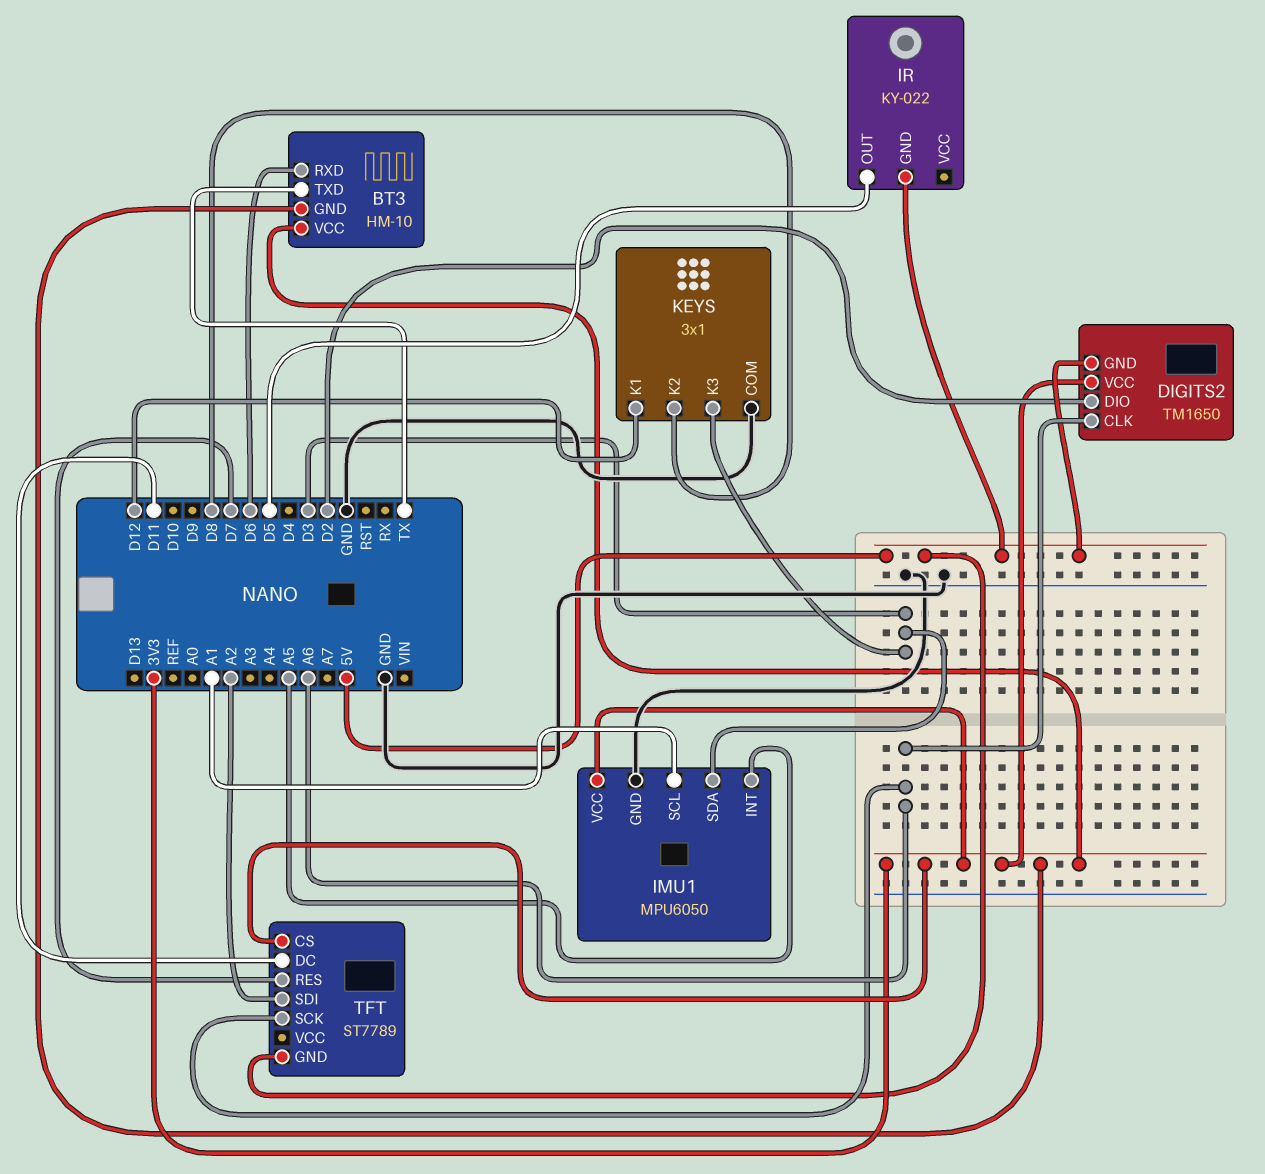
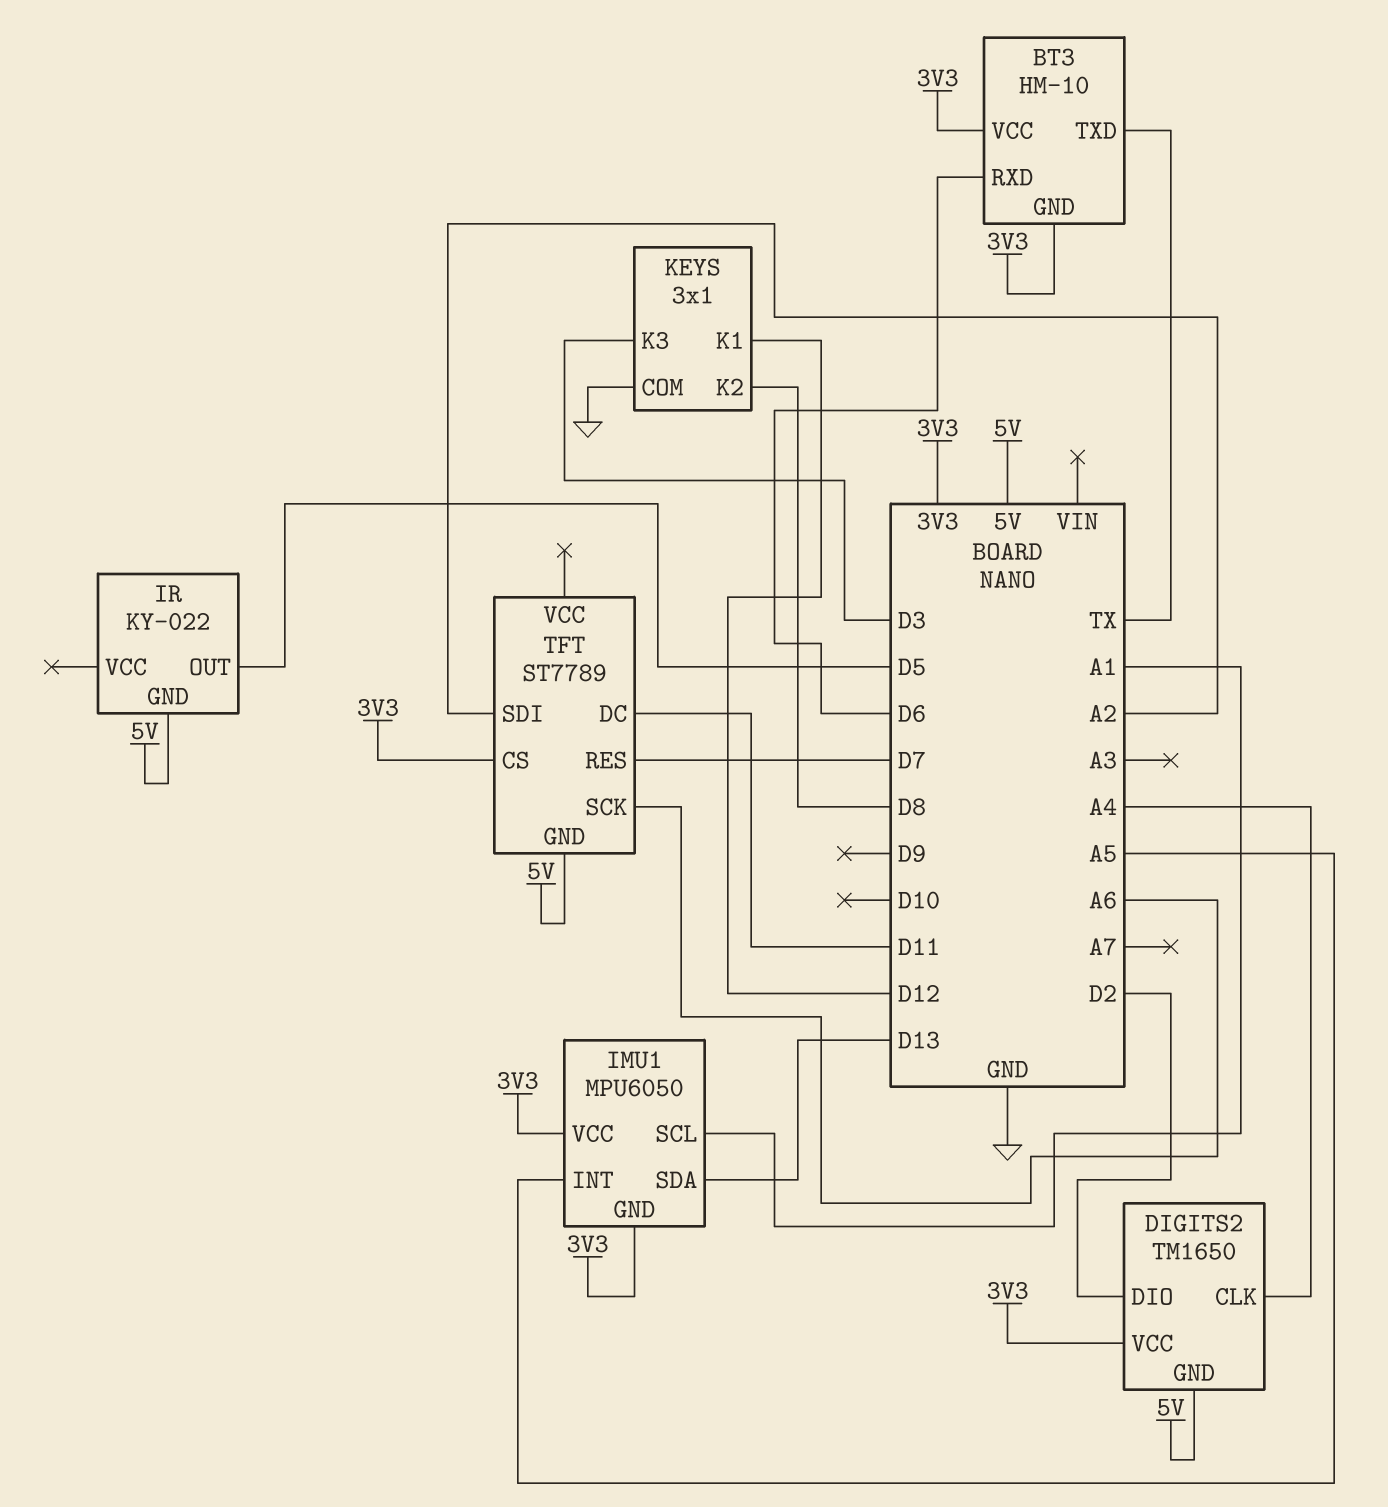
DIGITS2 pin CLK: A6 -> A4
IMU1 pin GND: GND -> 3V3
IMU1 pin SDA: D3 -> D13

